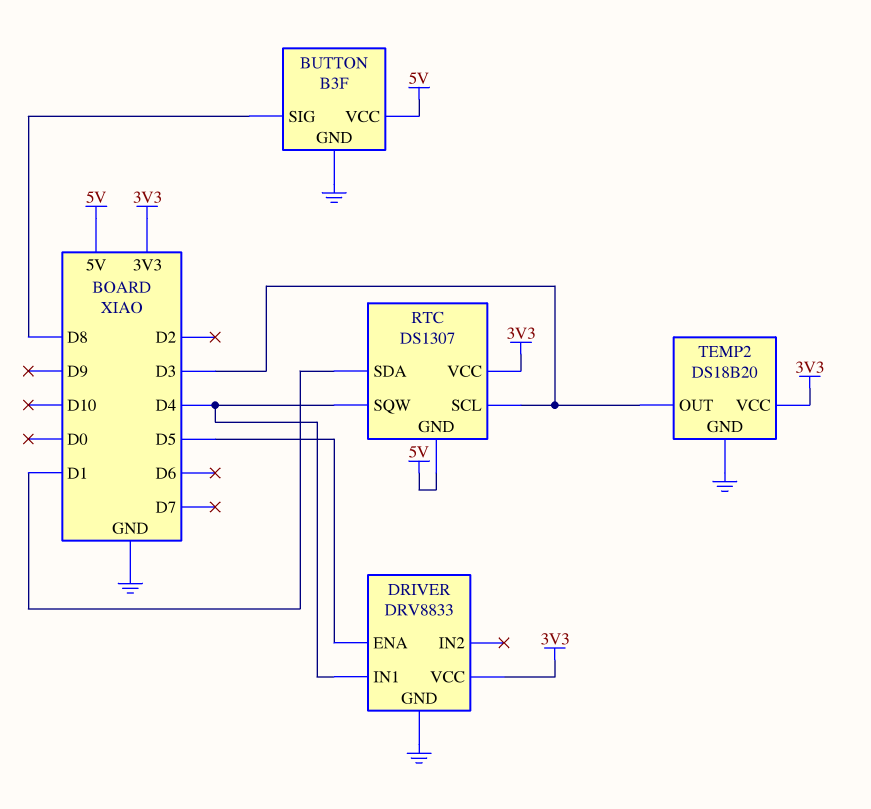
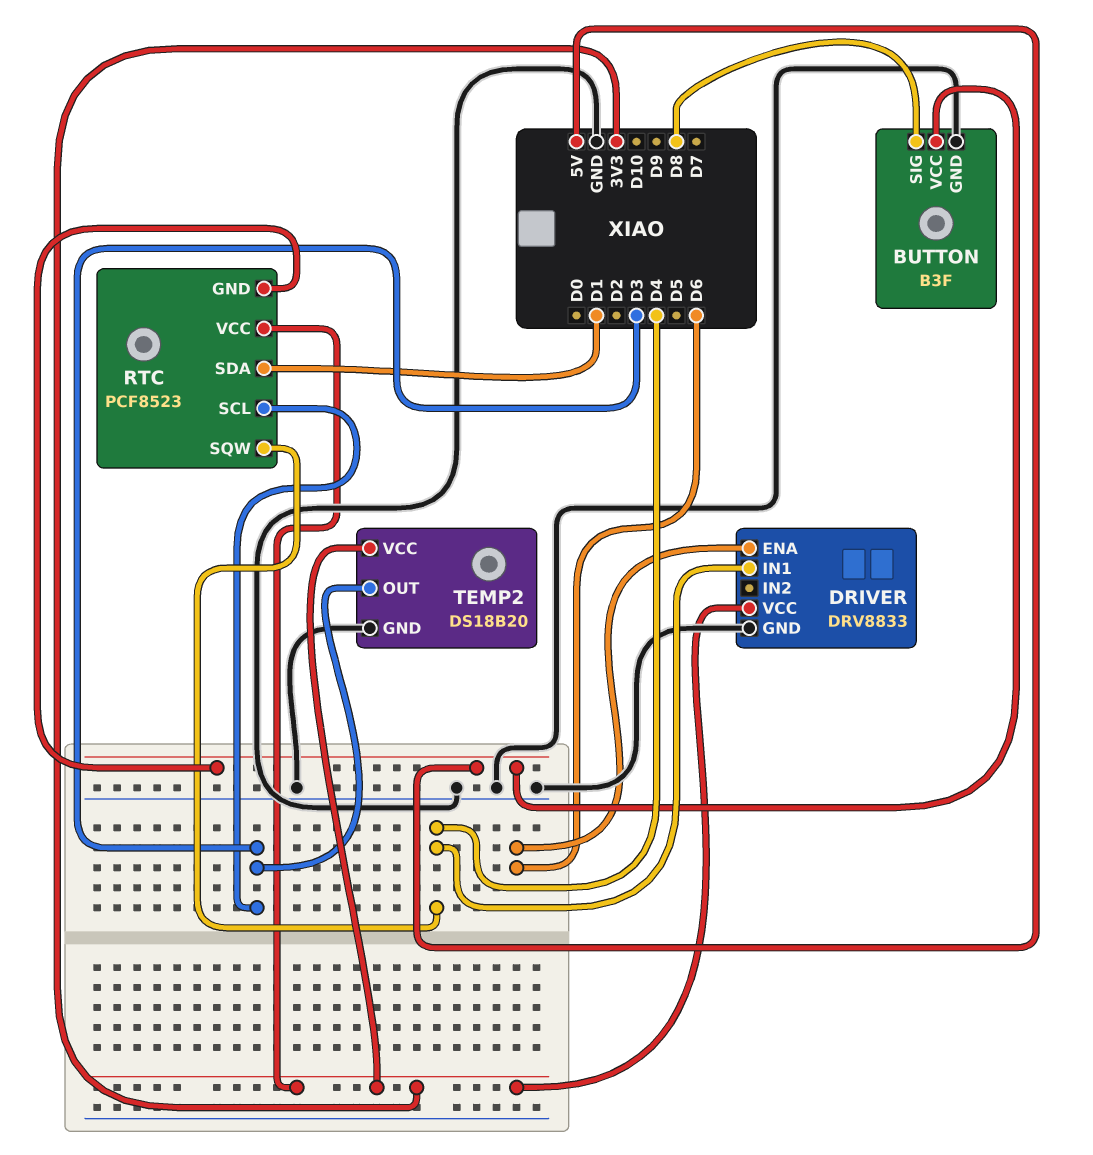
DRIVER pin ENA: D5 -> D6
RTC: DS1307 -> PCF8523

